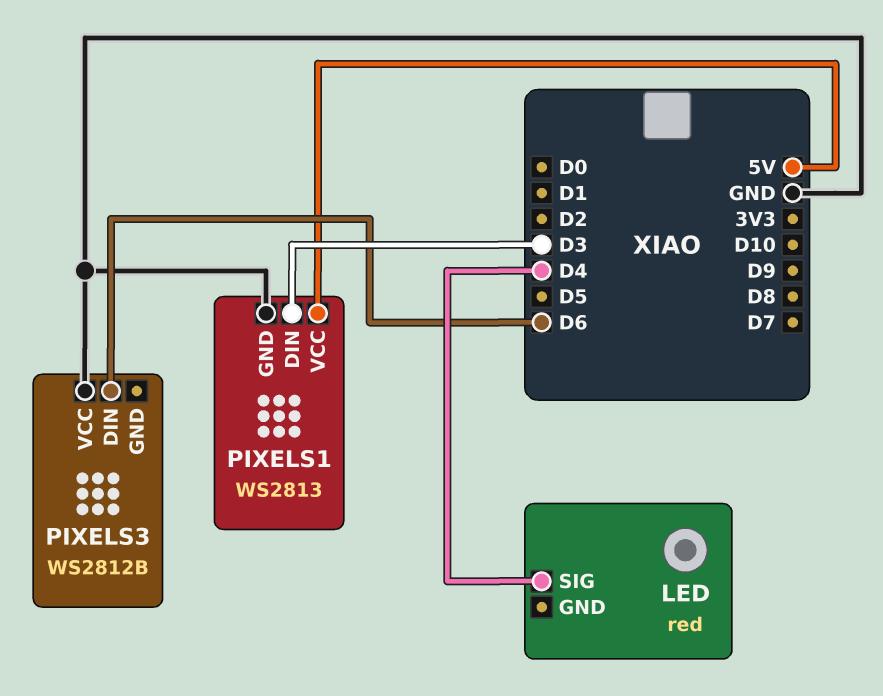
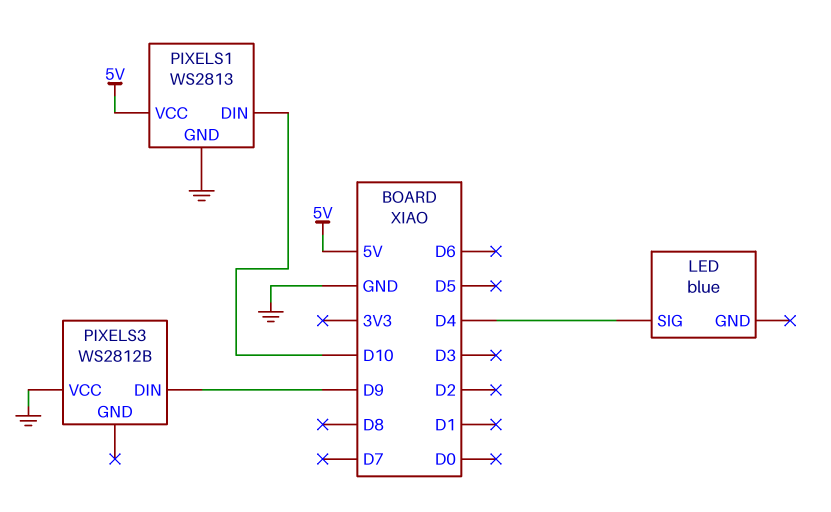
LED: red -> blue
PIXELS1 pin DIN: D3 -> D10
PIXELS3 pin DIN: D6 -> D9

